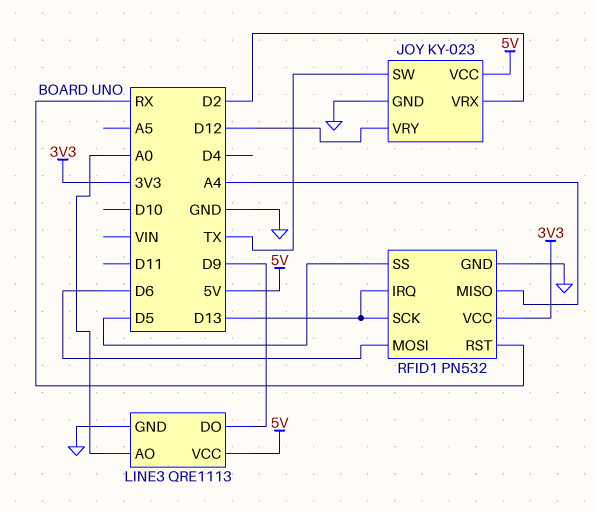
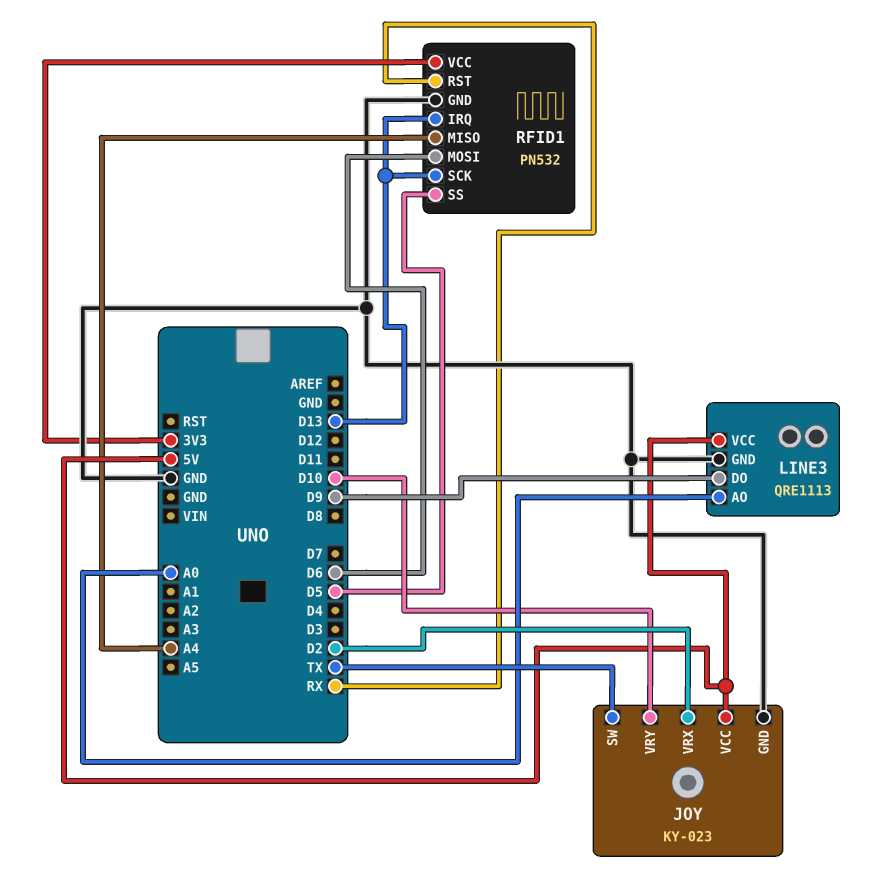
JOY pin VRY: D12 -> D10

